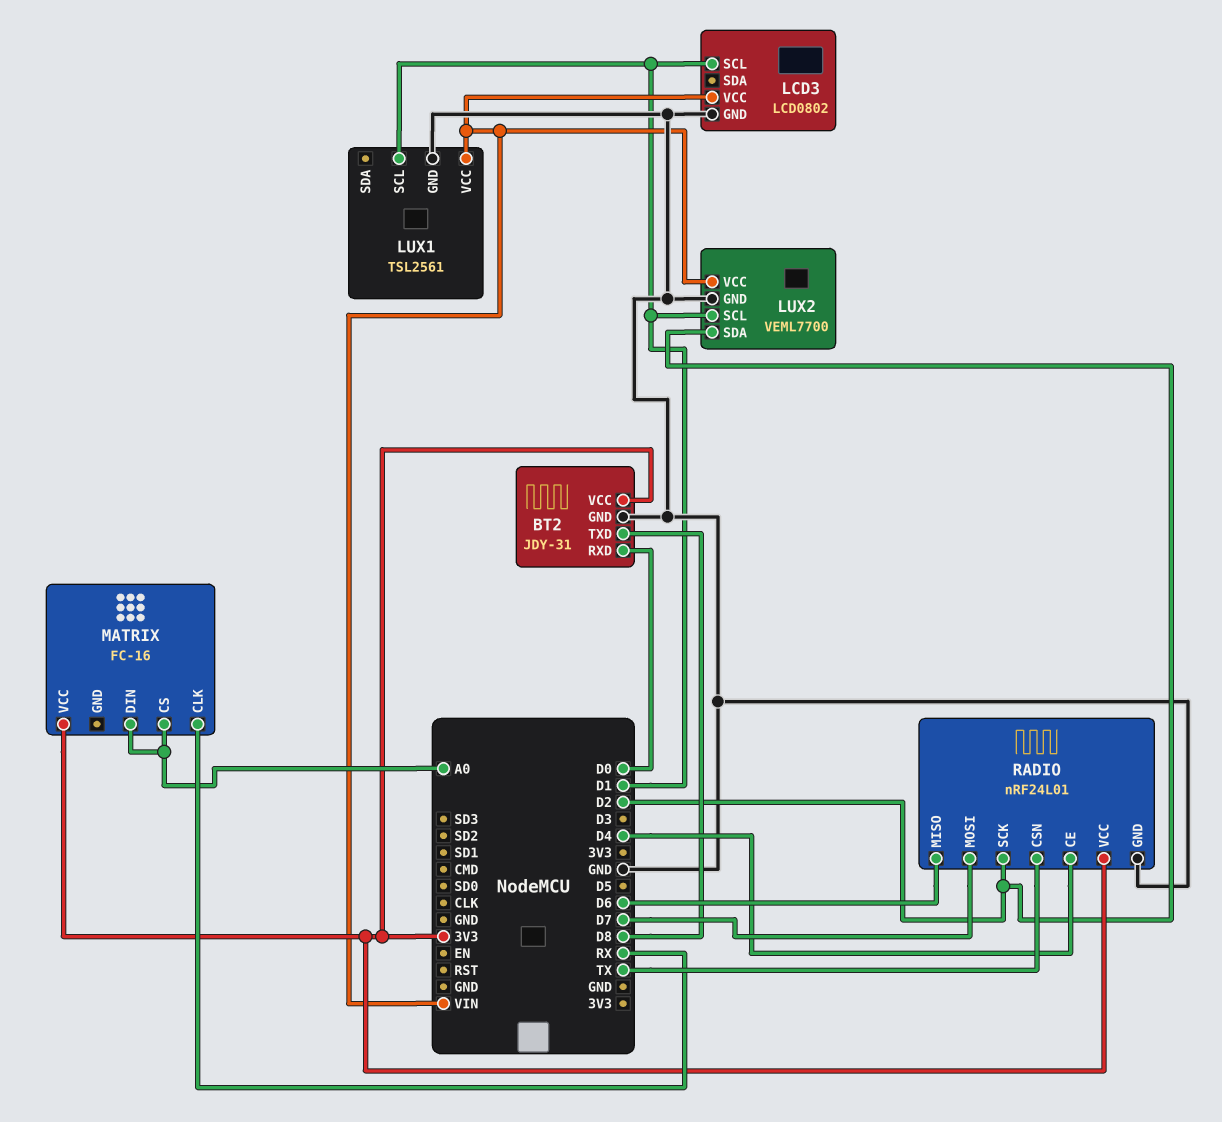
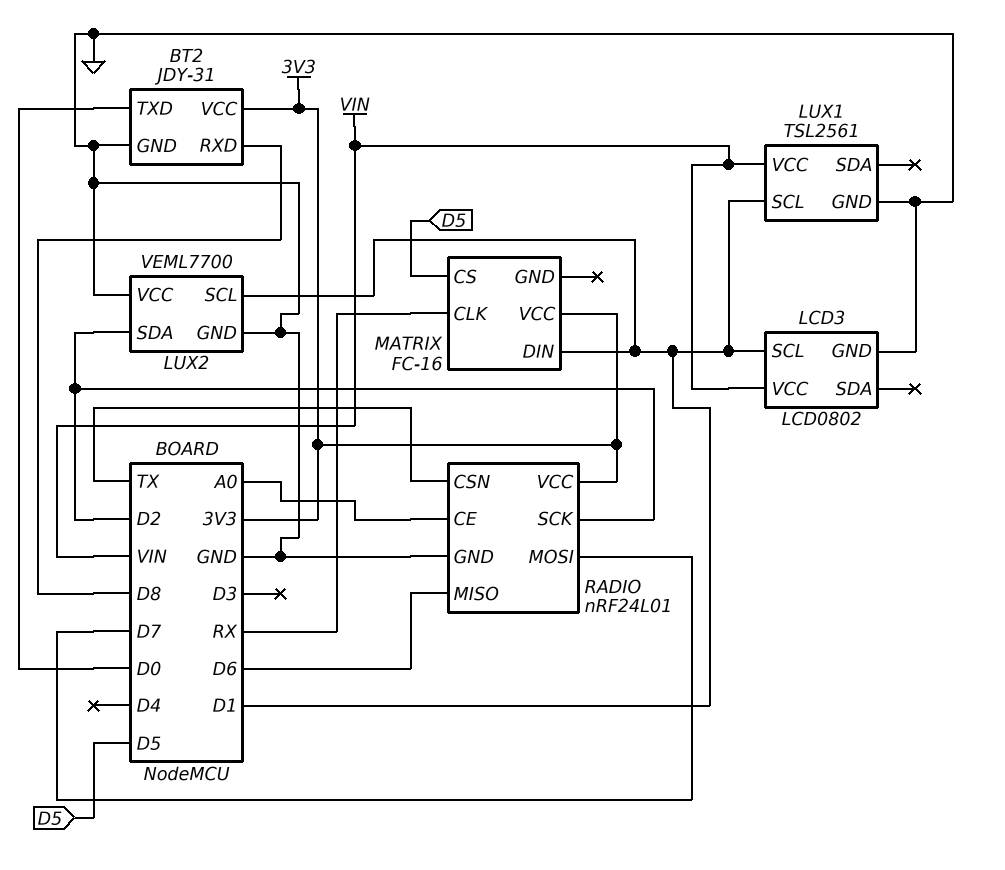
BT2 pin RXD: D0 -> D8
BT2 pin TXD: D8 -> D0
LUX2 pin VCC: VIN -> GND
MATRIX pin CS: A0 -> D5
MATRIX pin DIN: A0 -> D1
RADIO pin CE: D4 -> A0

